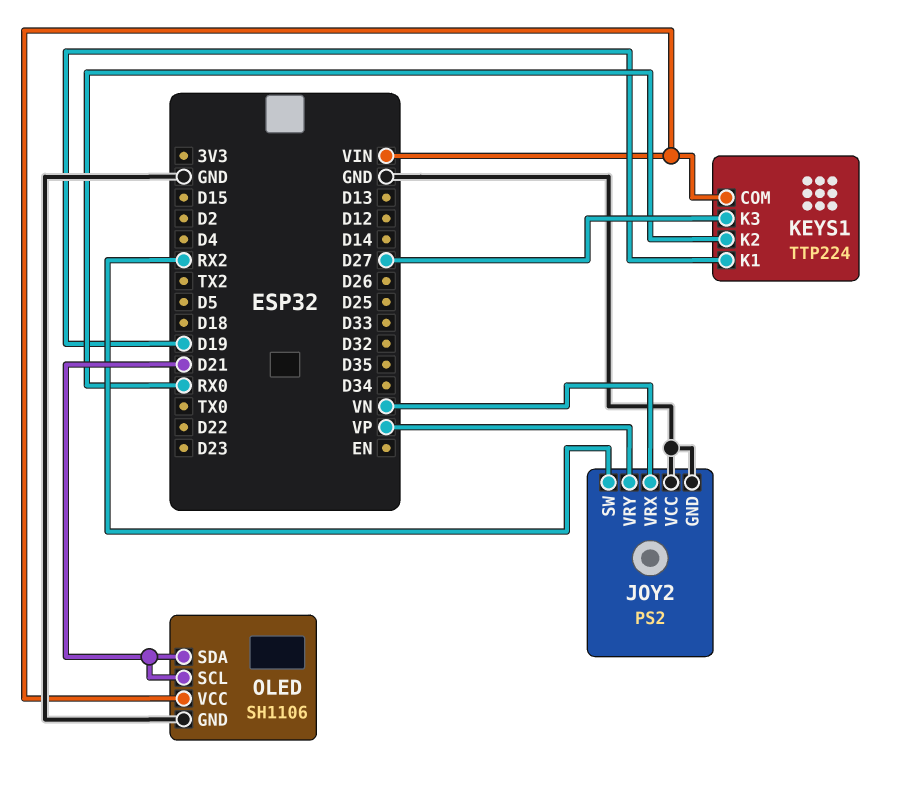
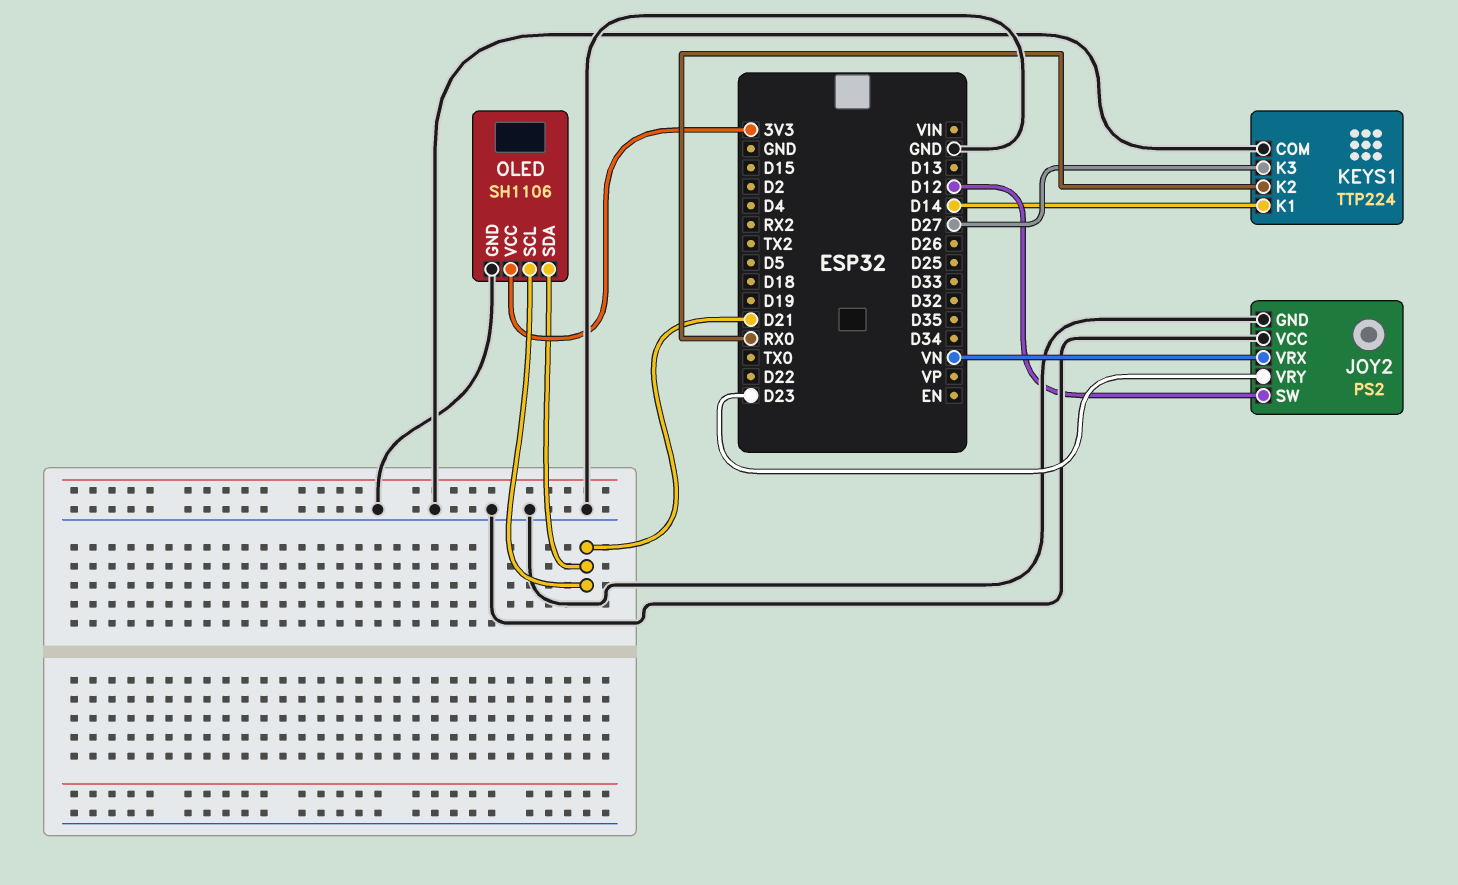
JOY2 pin SW: RX2 -> D12
JOY2 pin VRY: VP -> D23
KEYS1 pin COM: VIN -> GND
KEYS1 pin K1: D19 -> D14
OLED pin VCC: VIN -> 3V3

